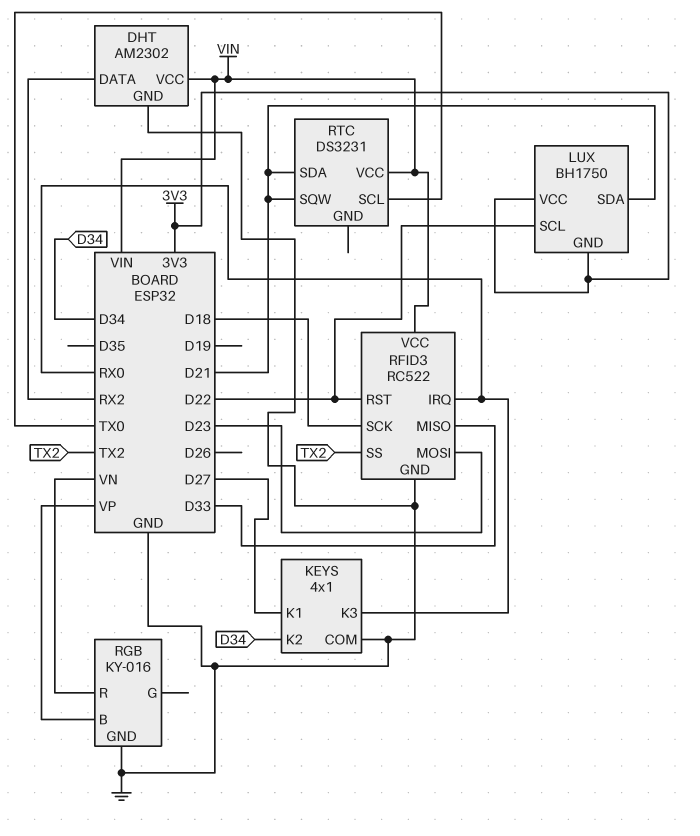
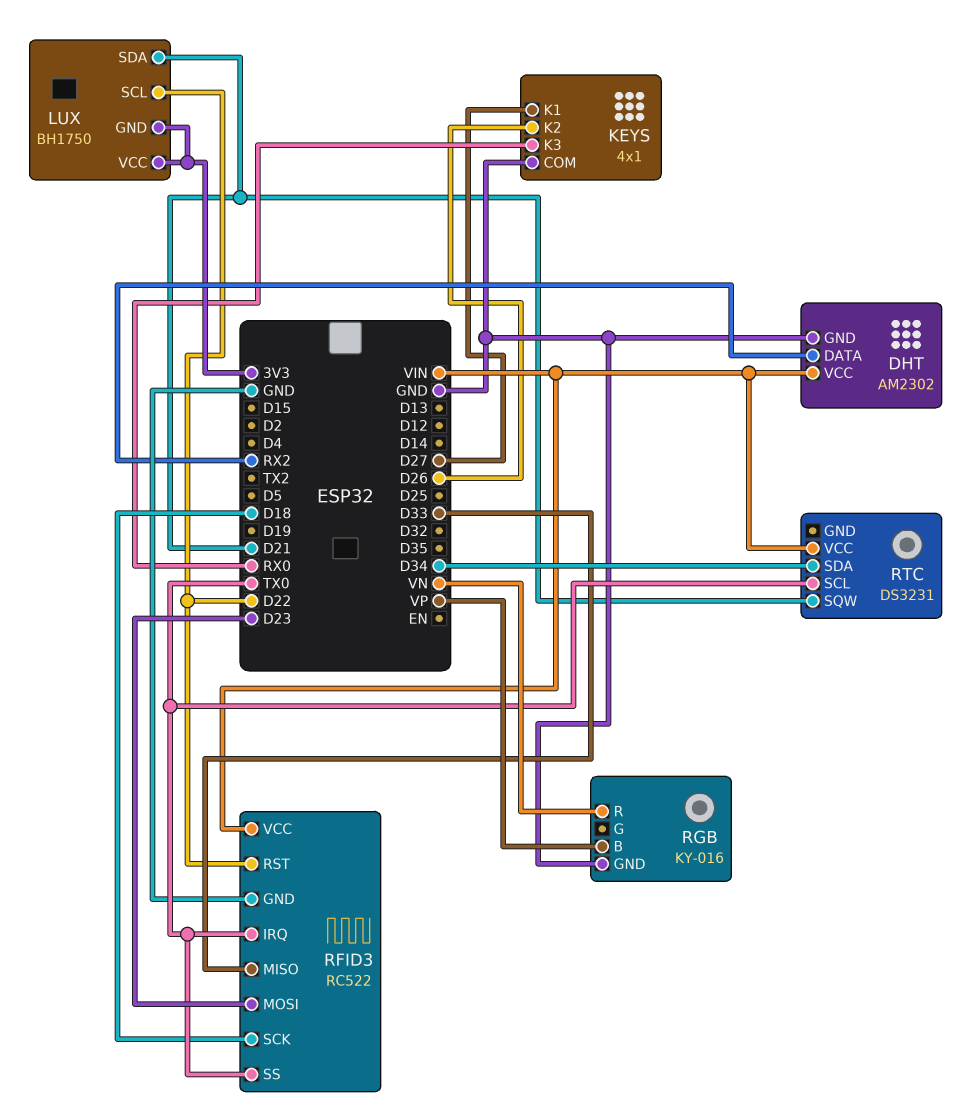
KEYS pin K2: D34 -> D26
RFID3 pin IRQ: RX0 -> TX0
RFID3 pin SS: TX2 -> TX0
RTC pin SDA: D21 -> D34

